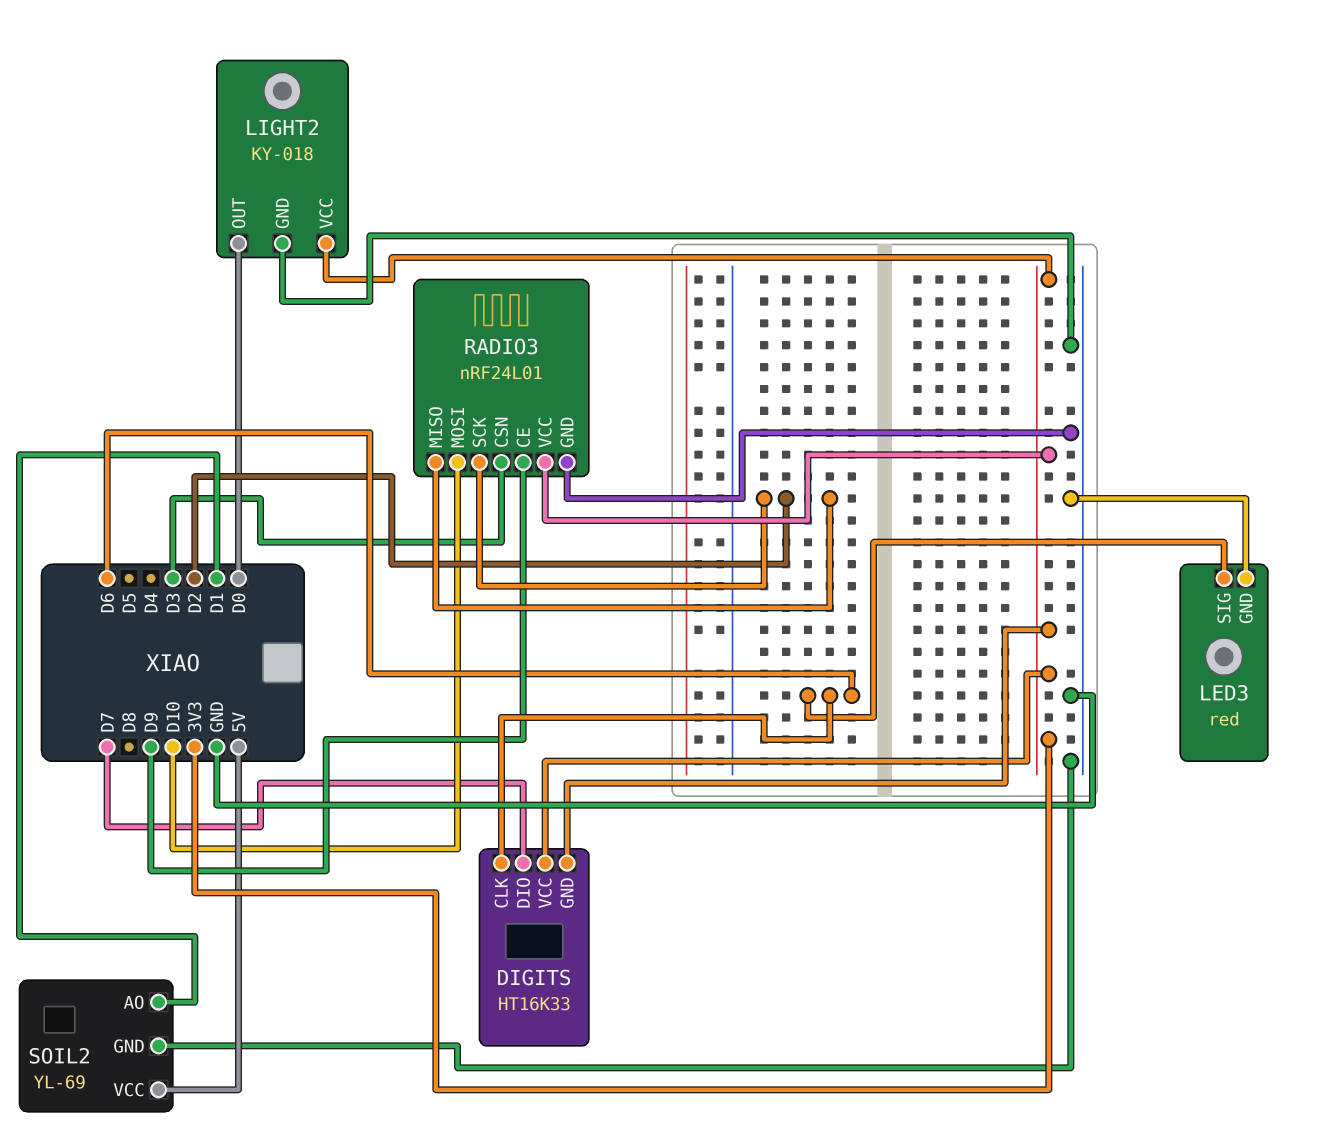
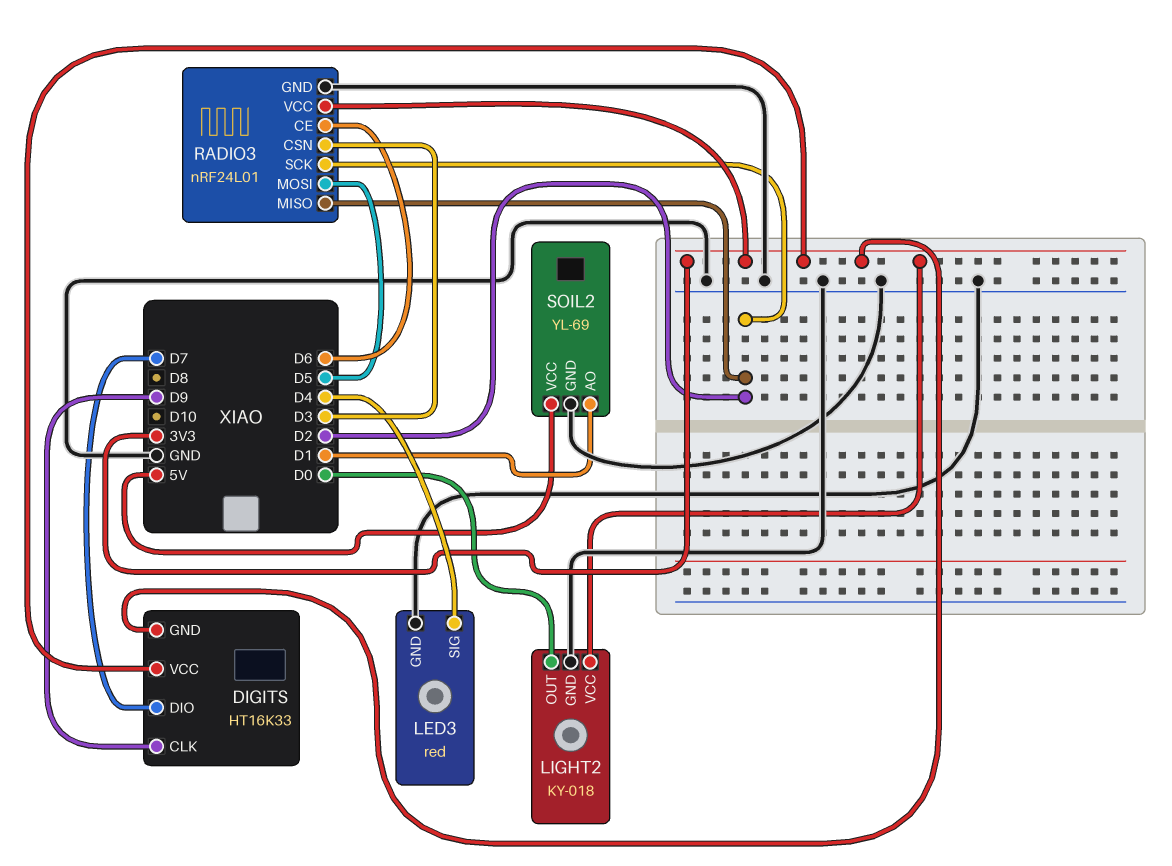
DIGITS pin CLK: D6 -> D9
LED3 pin SIG: D6 -> D4
RADIO3 pin CE: D9 -> D6
RADIO3 pin MOSI: D10 -> D5

